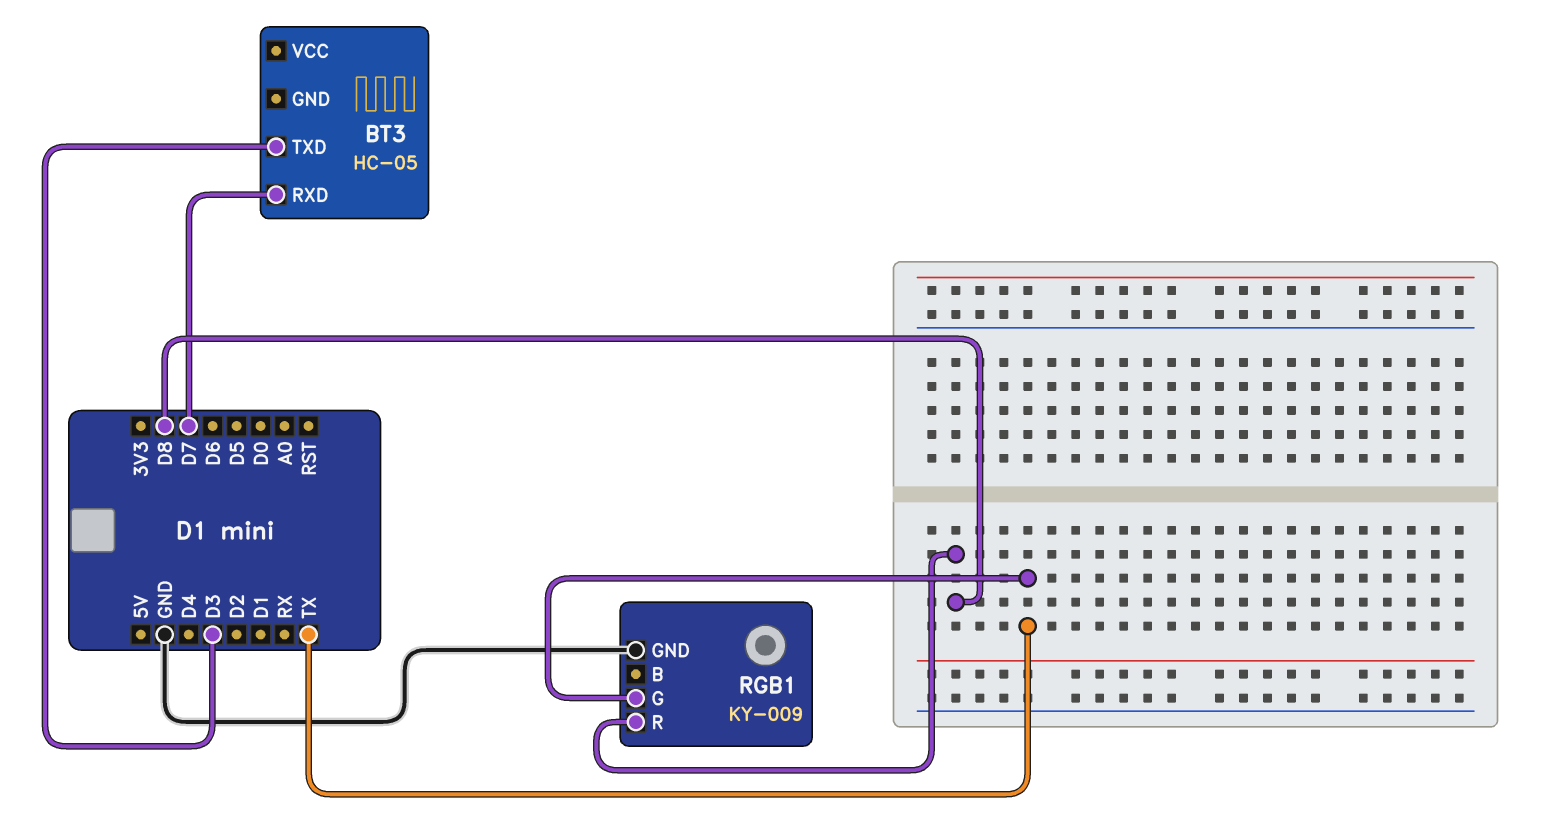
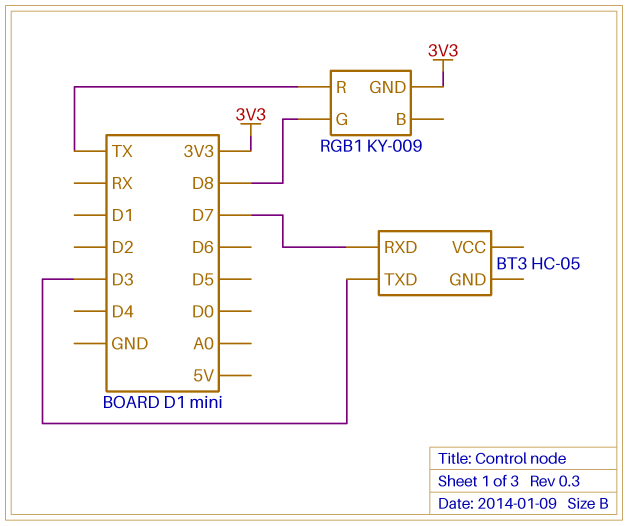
RGB1 pin G: TX -> D8
RGB1 pin GND: GND -> 3V3
RGB1 pin R: D8 -> TX

